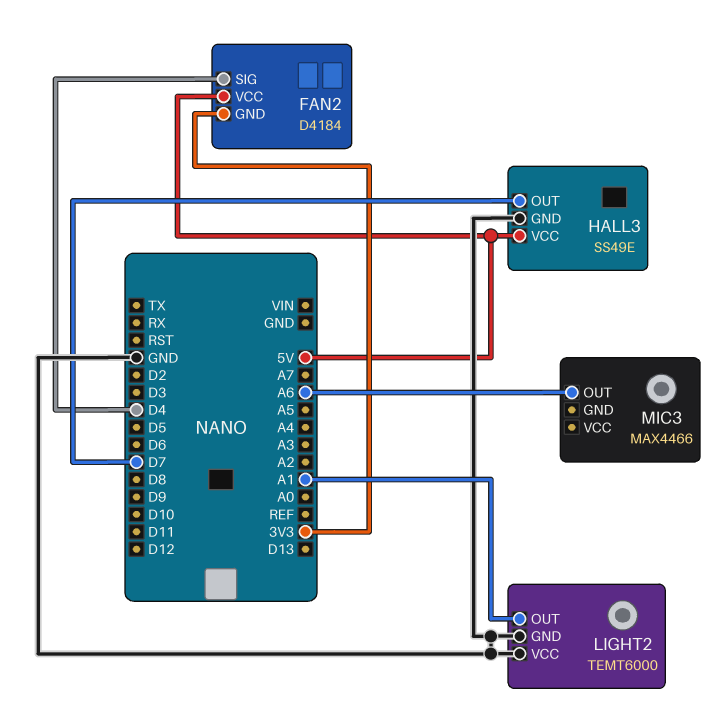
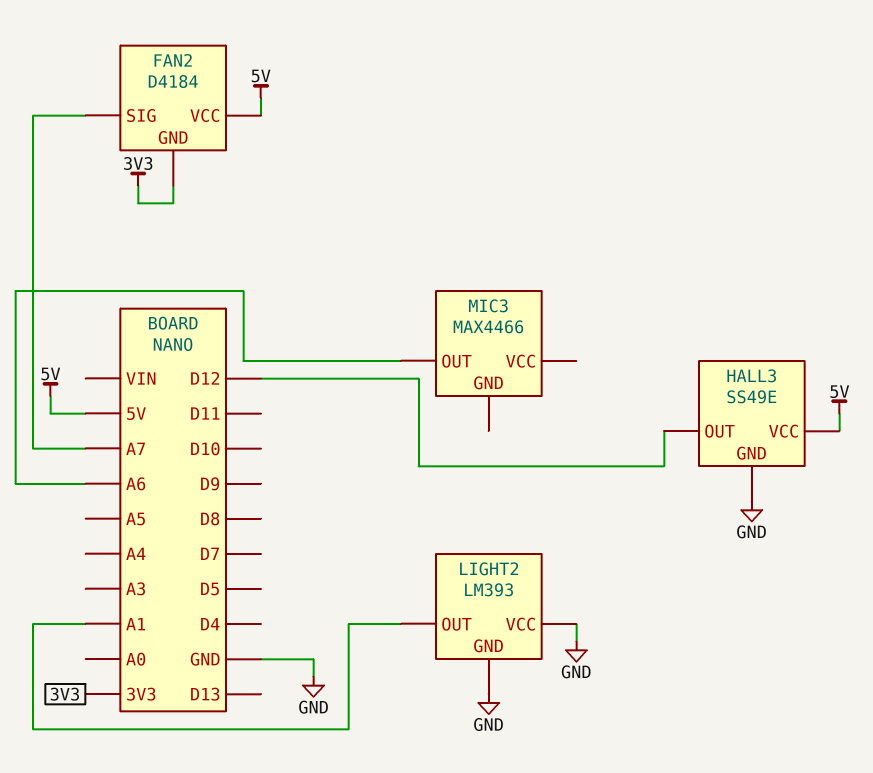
FAN2 pin SIG: D4 -> A7
HALL3 pin OUT: D7 -> D12
LIGHT2: TEMT6000 -> LM393

